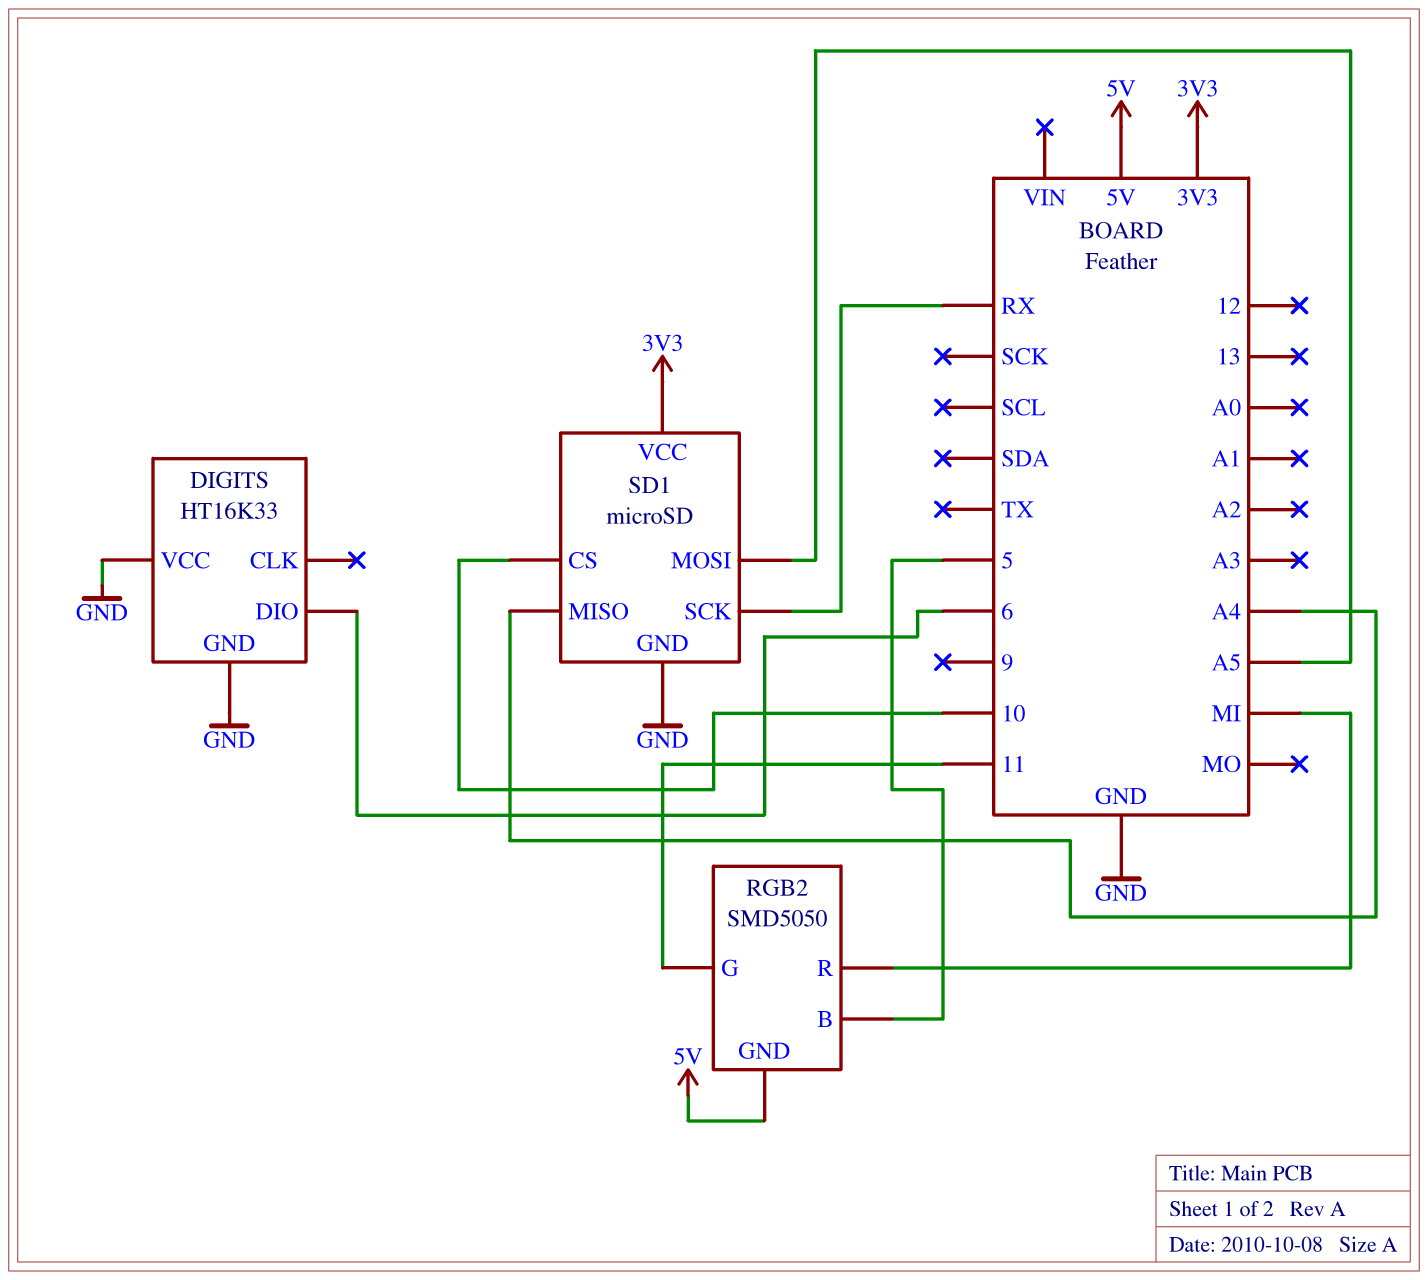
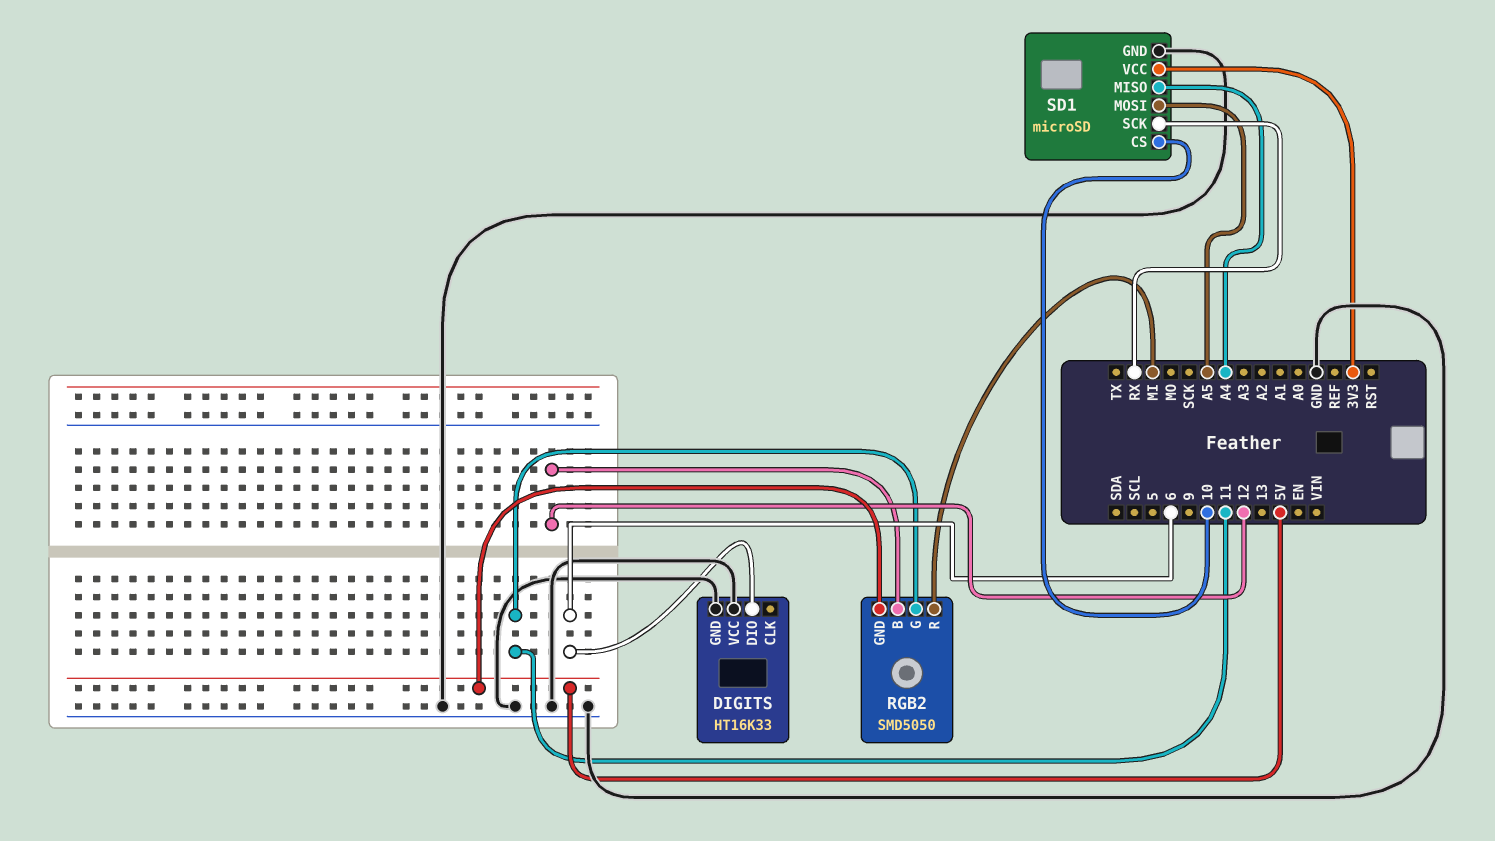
RGB2 pin B: 5 -> 12

